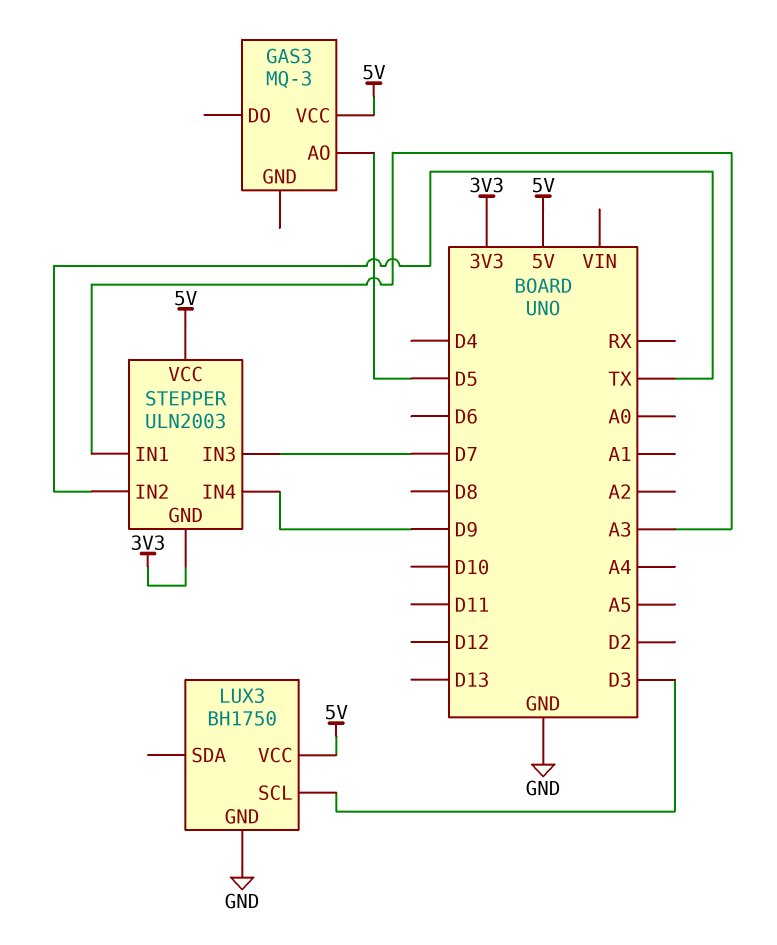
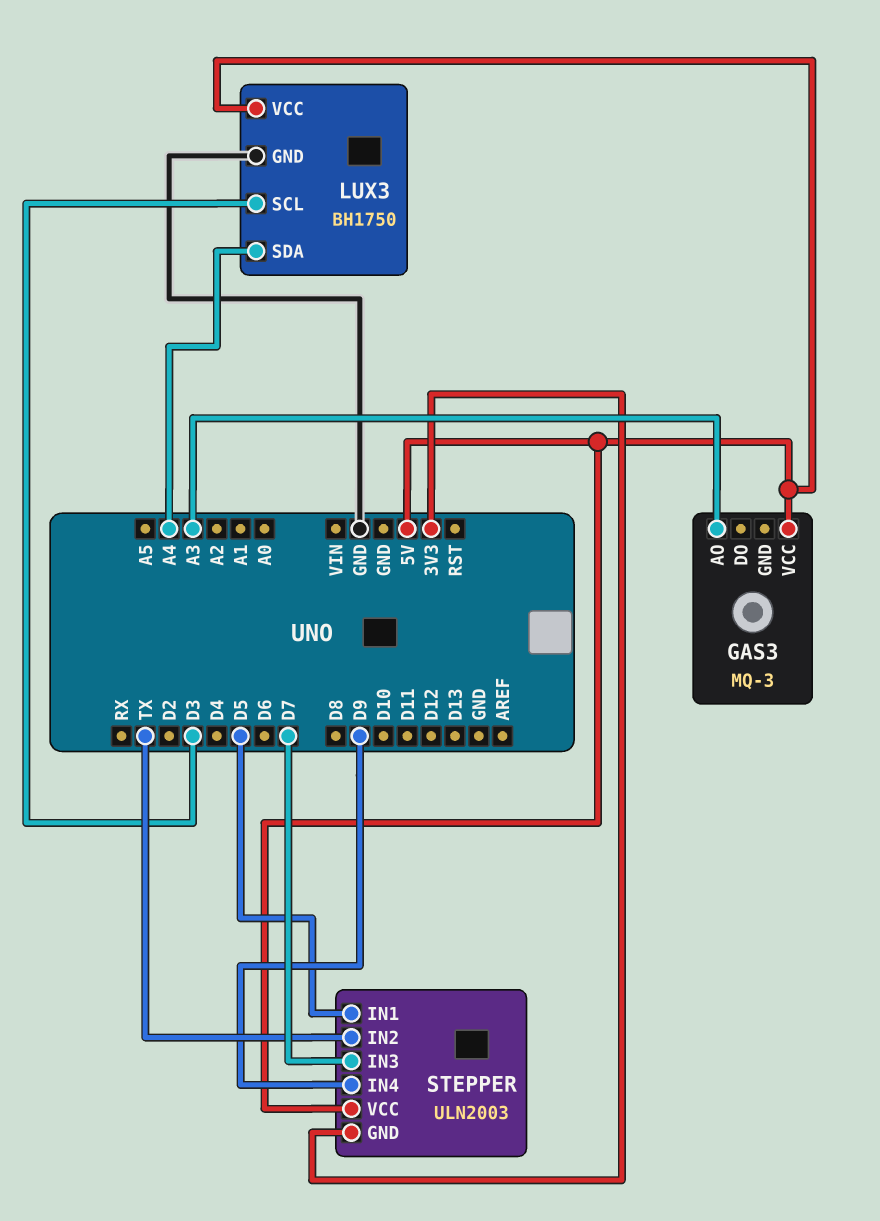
GAS3 pin AO: D5 -> A3
LUX3 pin SDA: none -> A4
STEPPER pin IN1: A3 -> D5

